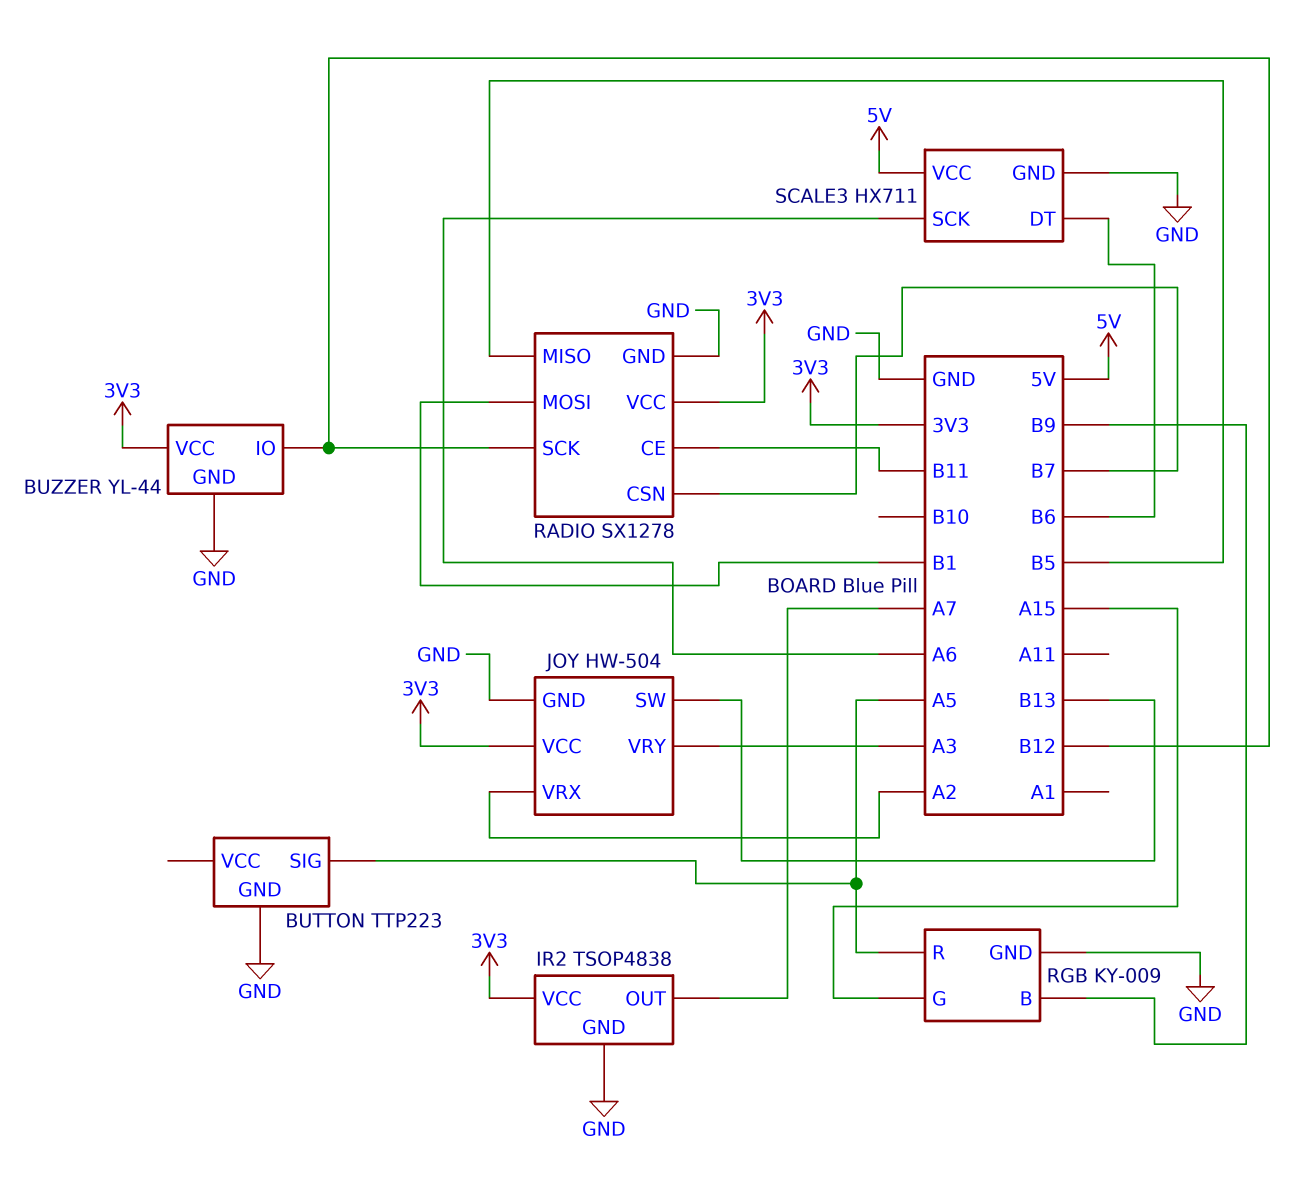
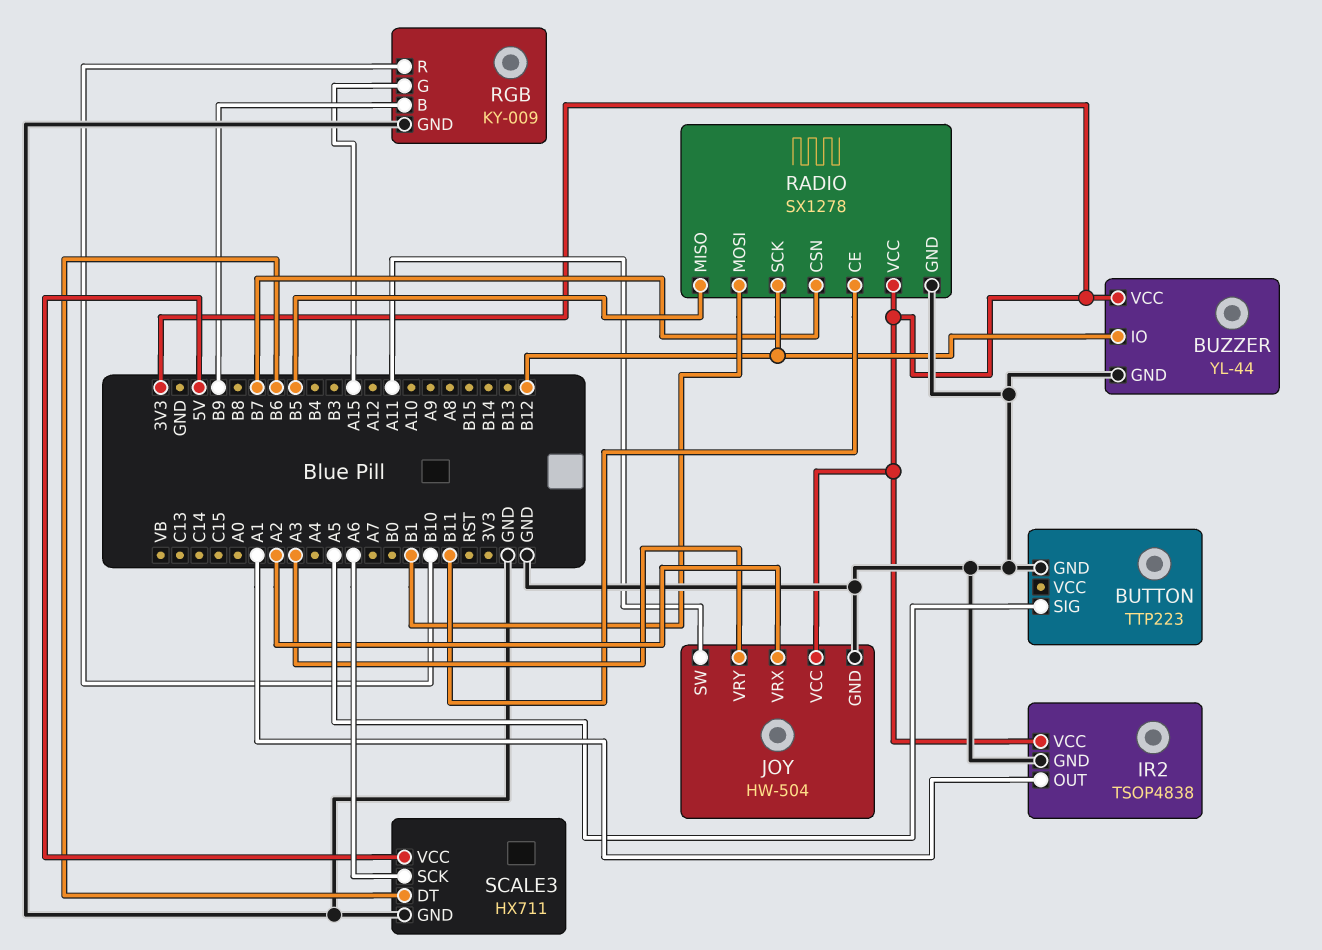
IR2 pin OUT: A7 -> A1
JOY pin SW: B13 -> A11
RGB pin R: A5 -> B10

